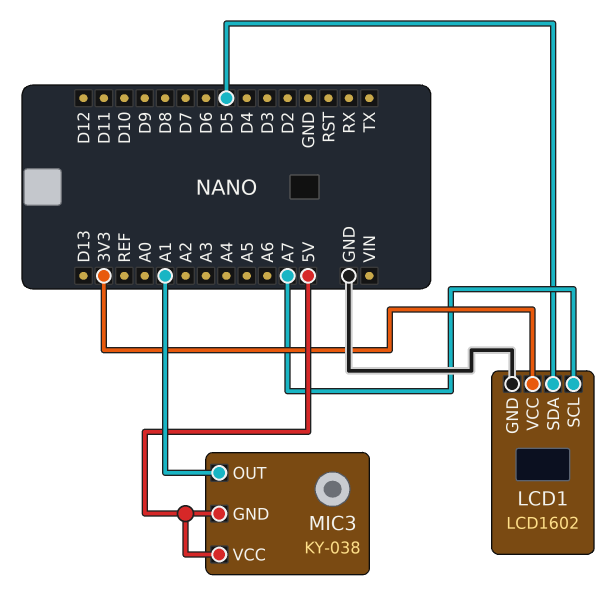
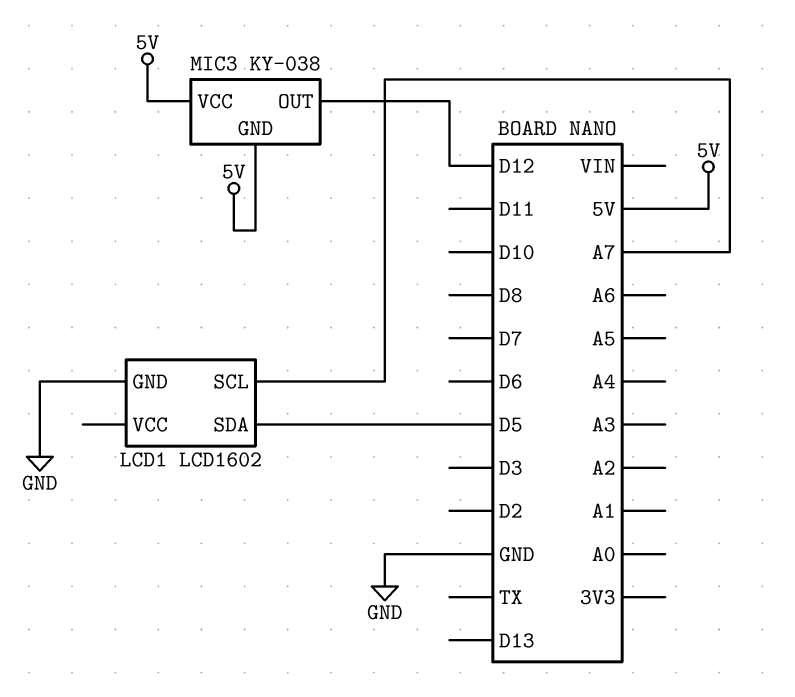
LCD1 pin VCC: 3V3 -> none
MIC3 pin OUT: A1 -> D12

